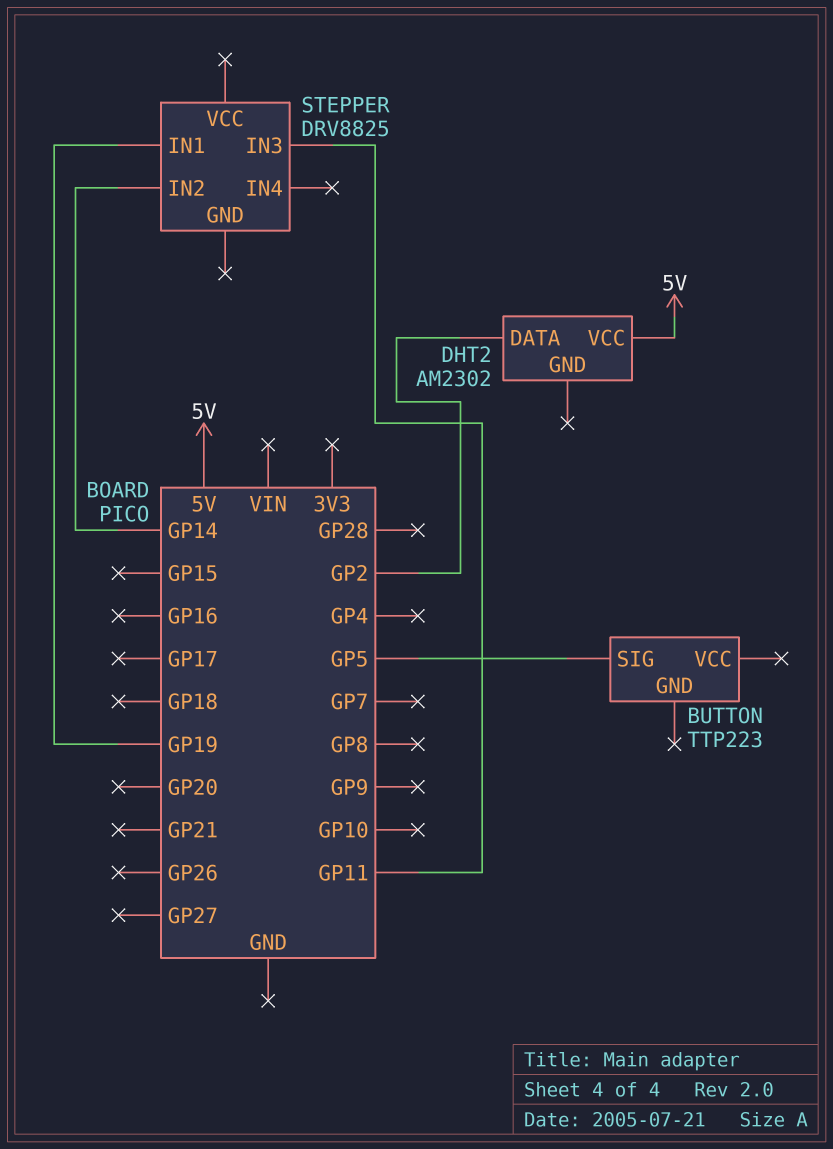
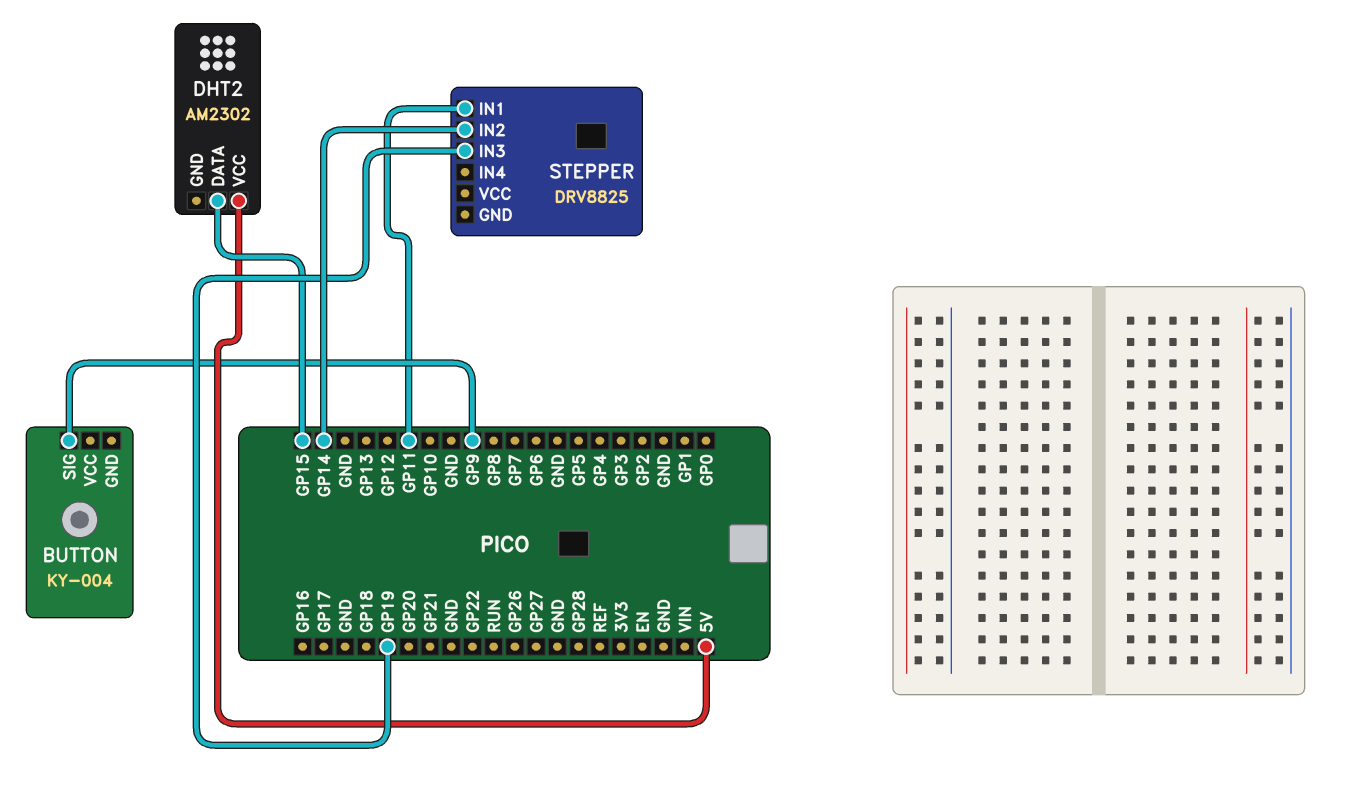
BUTTON: TTP223 -> KY-004
BUTTON pin SIG: GP5 -> GP9
DHT2 pin DATA: GP2 -> GP15
STEPPER pin IN1: GP19 -> GP11
STEPPER pin IN3: GP11 -> GP19

